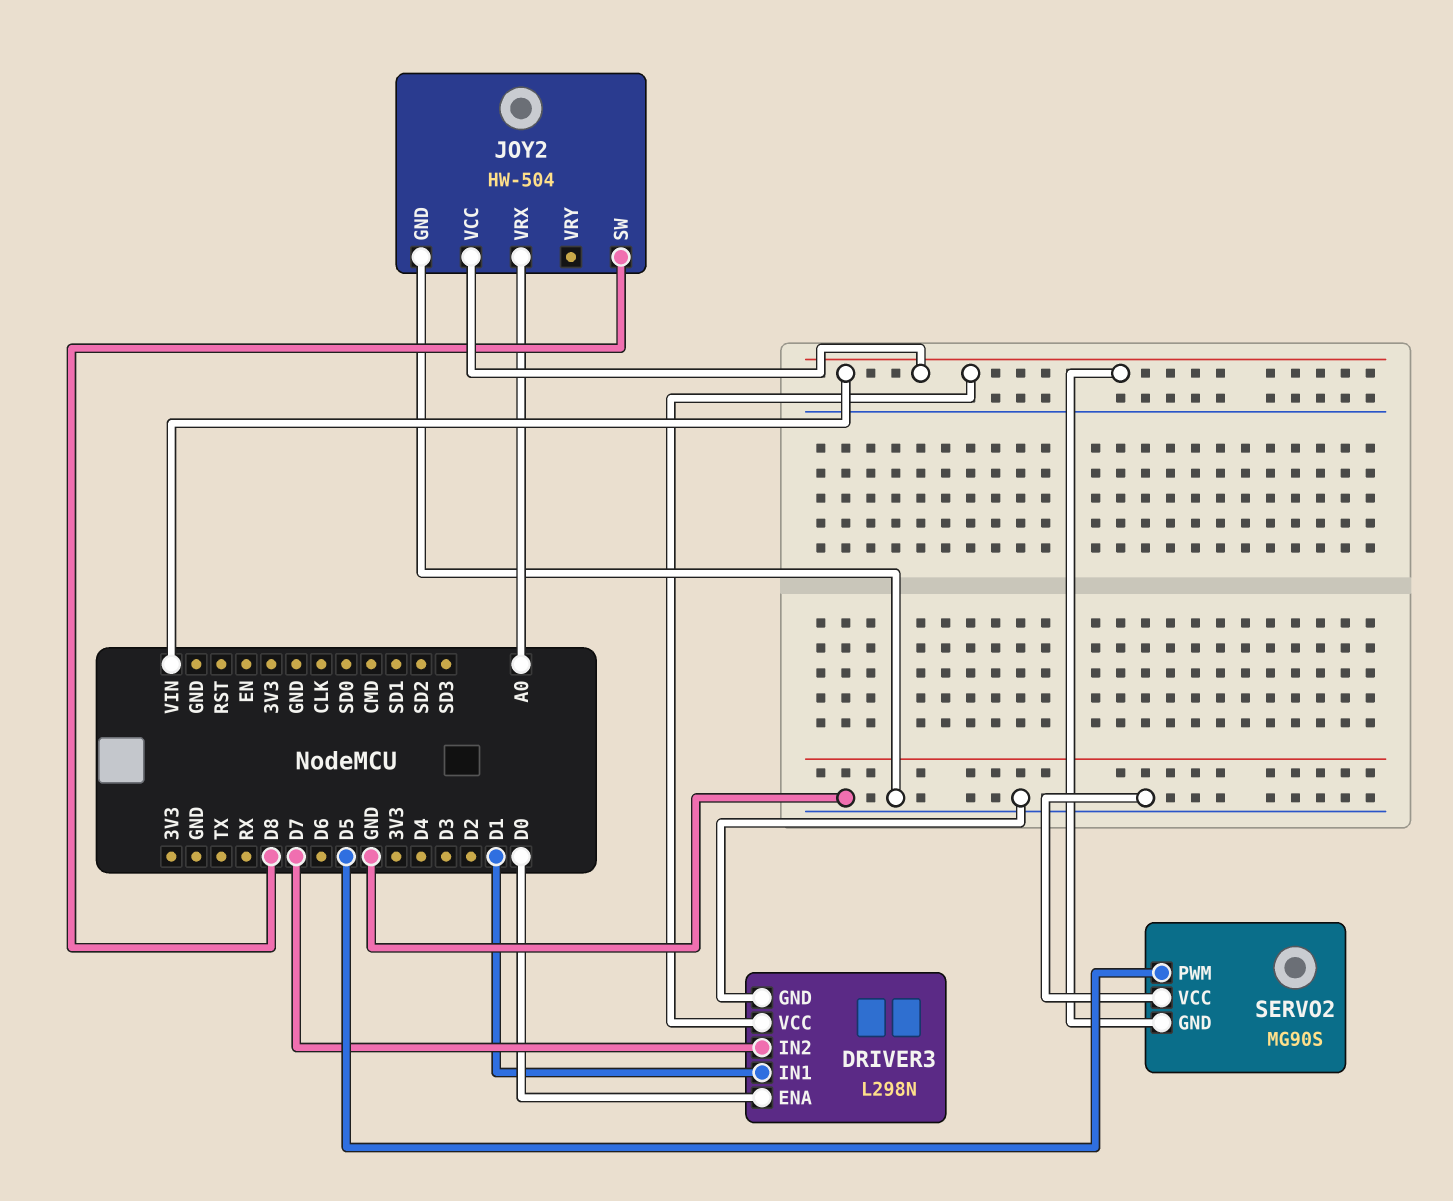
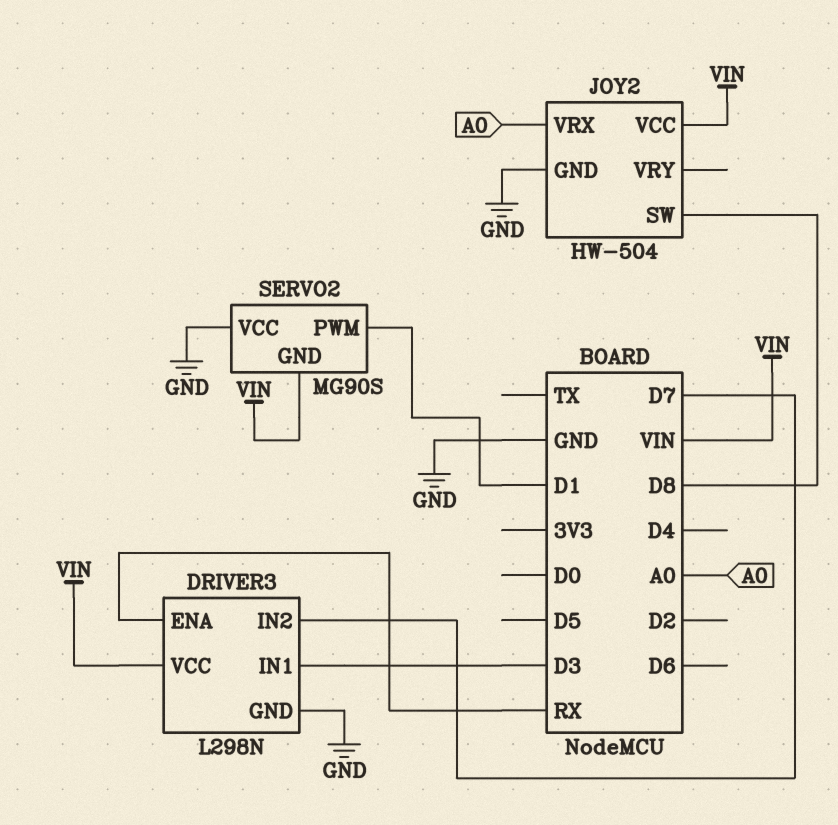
DRIVER3 pin ENA: D0 -> RX
DRIVER3 pin IN1: D1 -> D3
SERVO2 pin PWM: D5 -> D1

